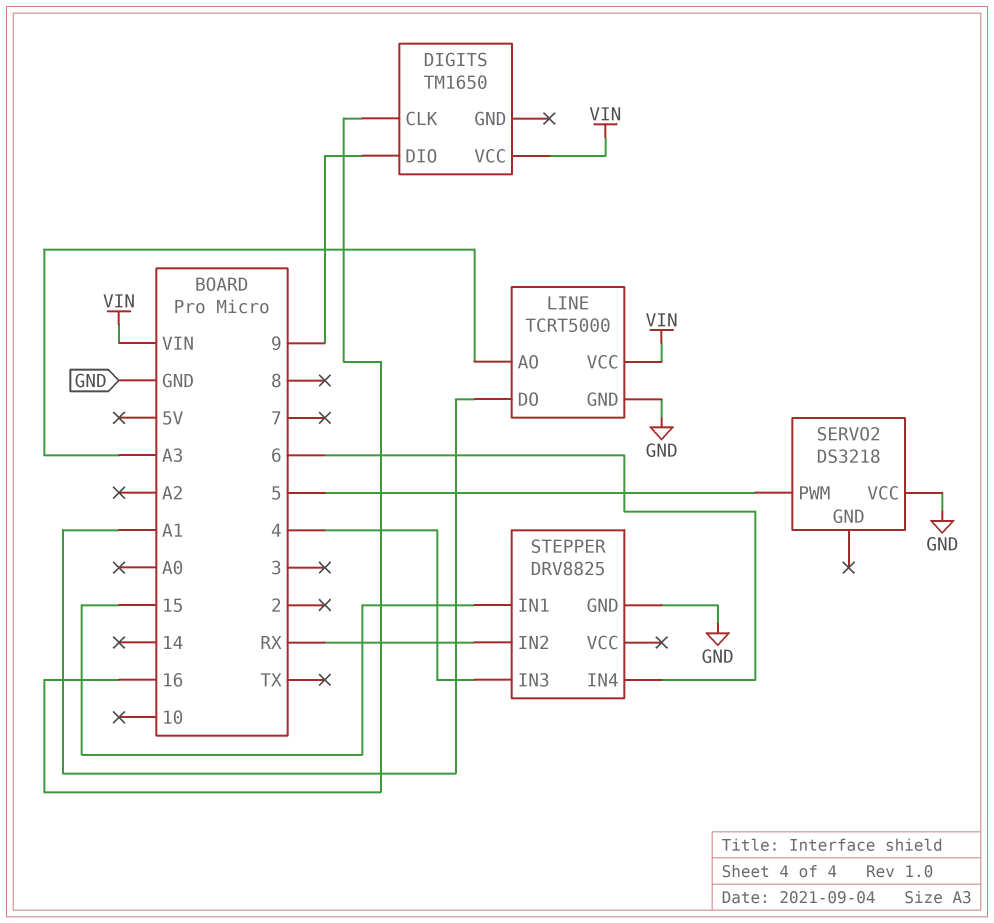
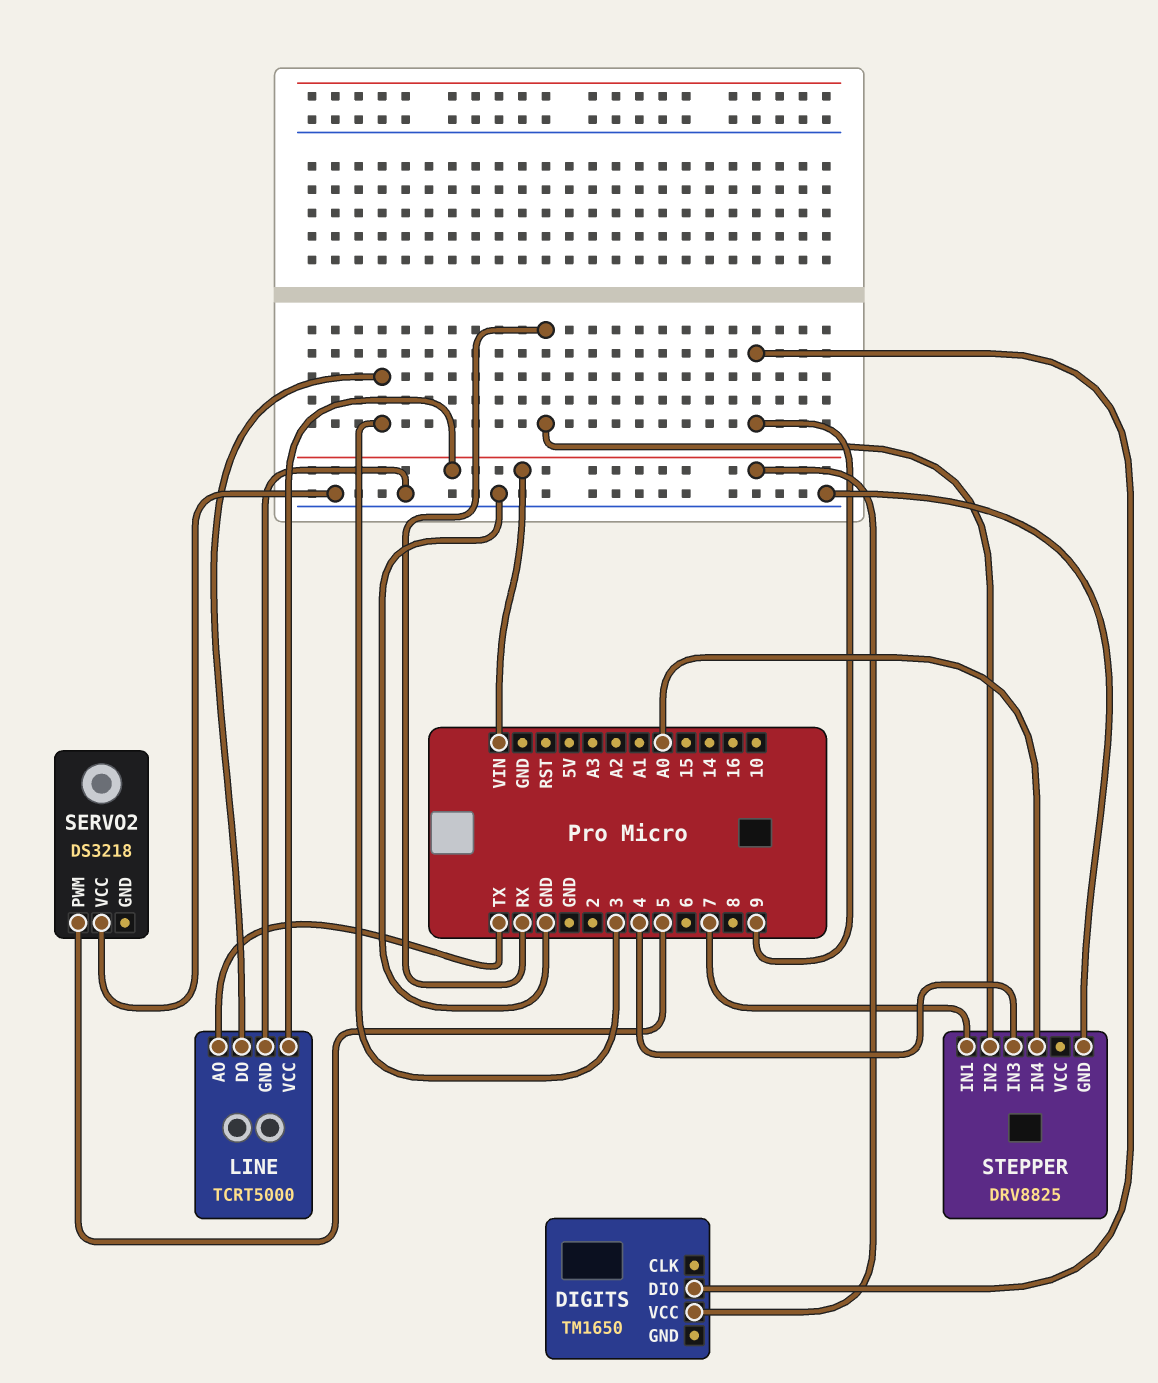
DIGITS pin CLK: 16 -> none
LINE pin AO: A3 -> TX
LINE pin DO: A1 -> 3
STEPPER pin IN1: 15 -> 7
STEPPER pin IN4: 6 -> A0

